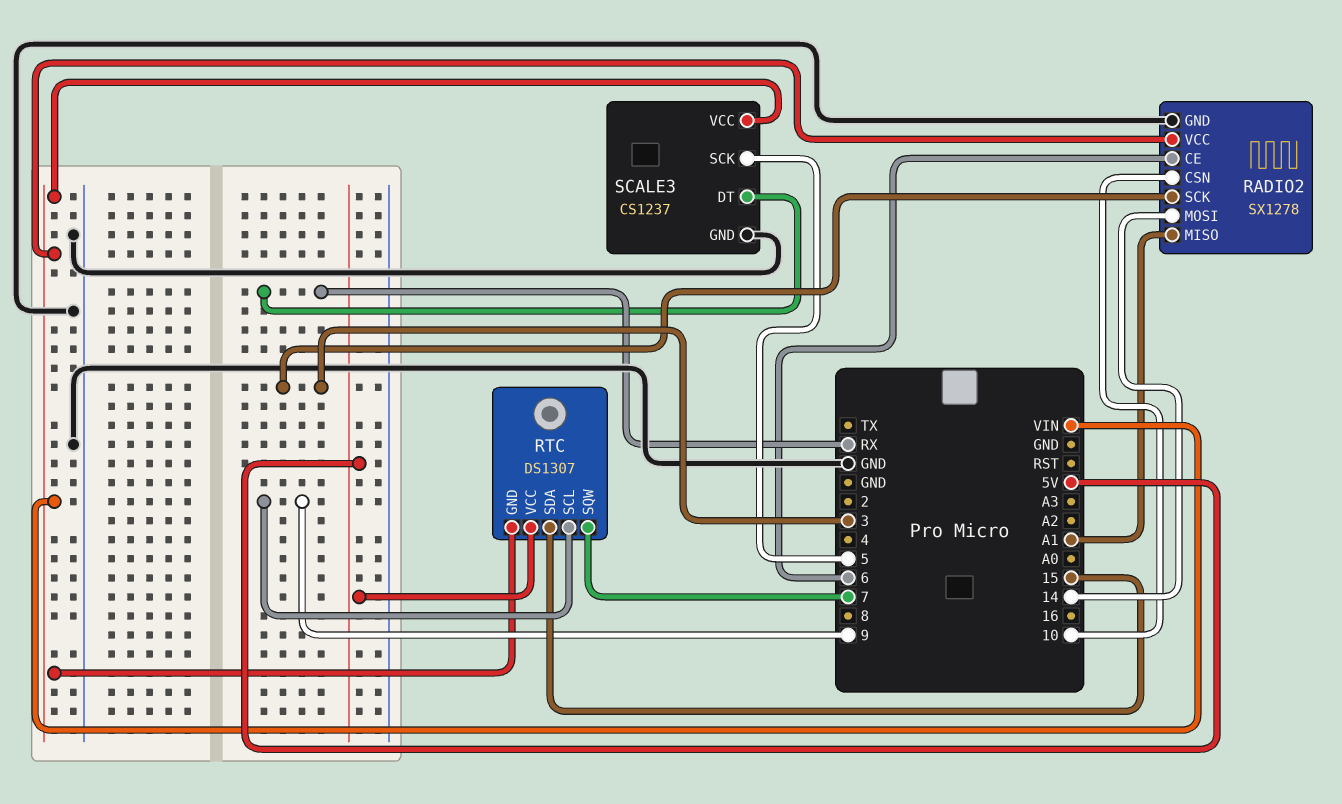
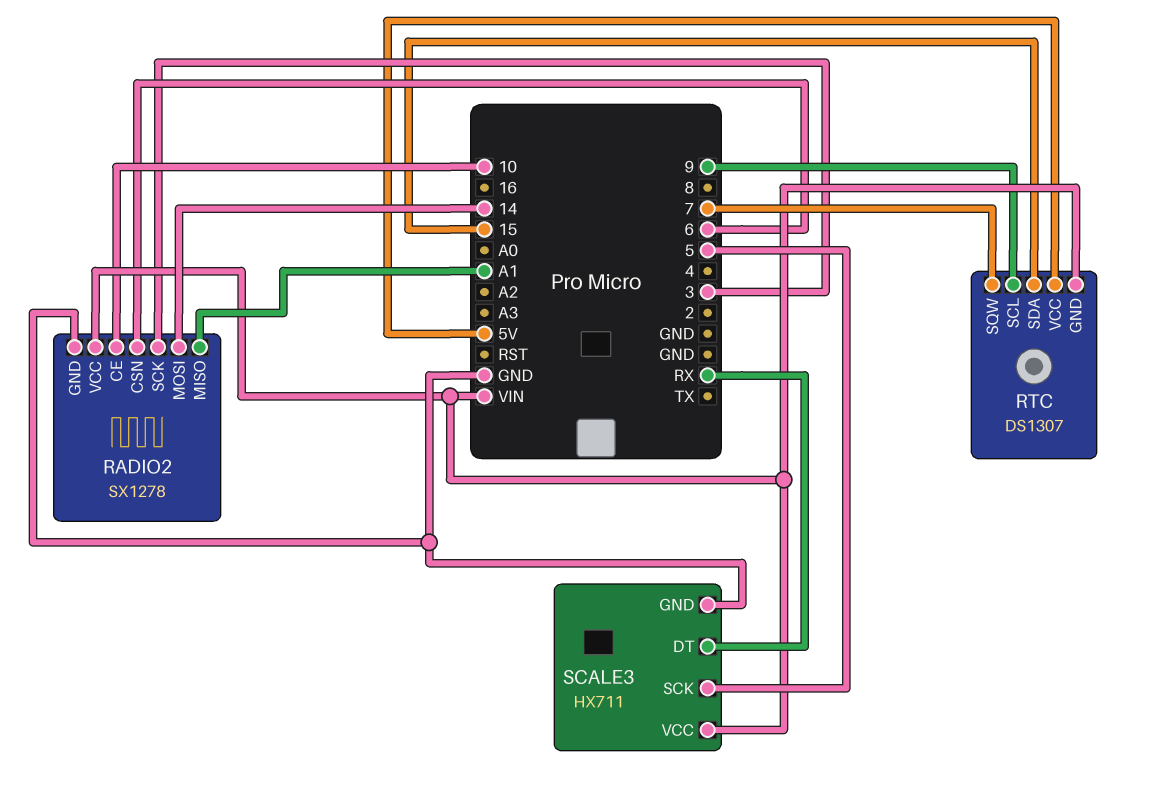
RADIO2 pin CE: 6 -> 10
RADIO2 pin CSN: 10 -> 6
SCALE3: CS1237 -> HX711

